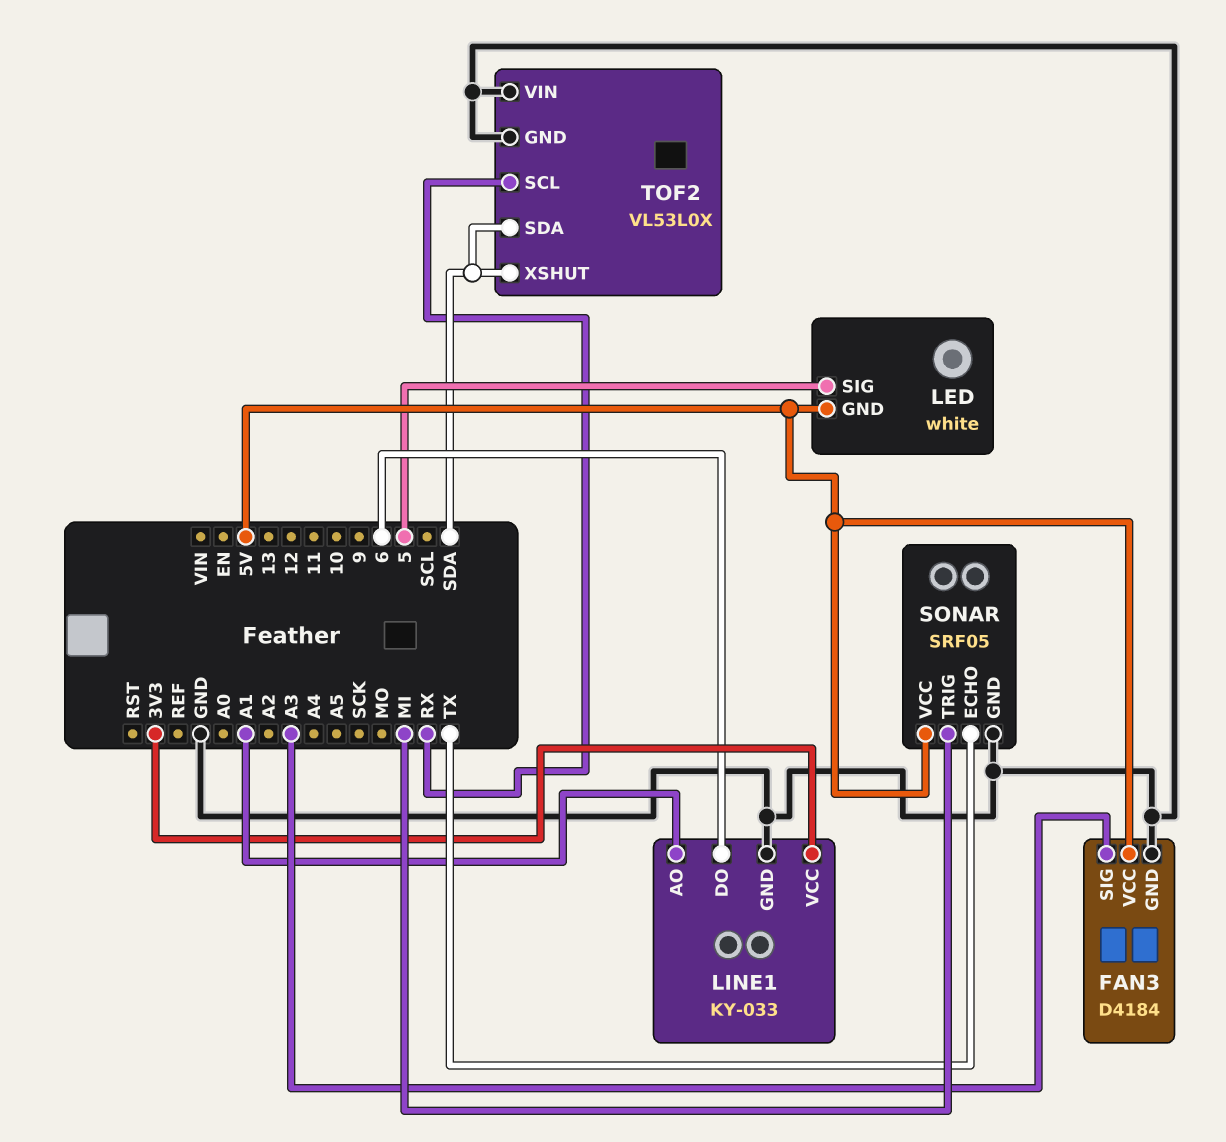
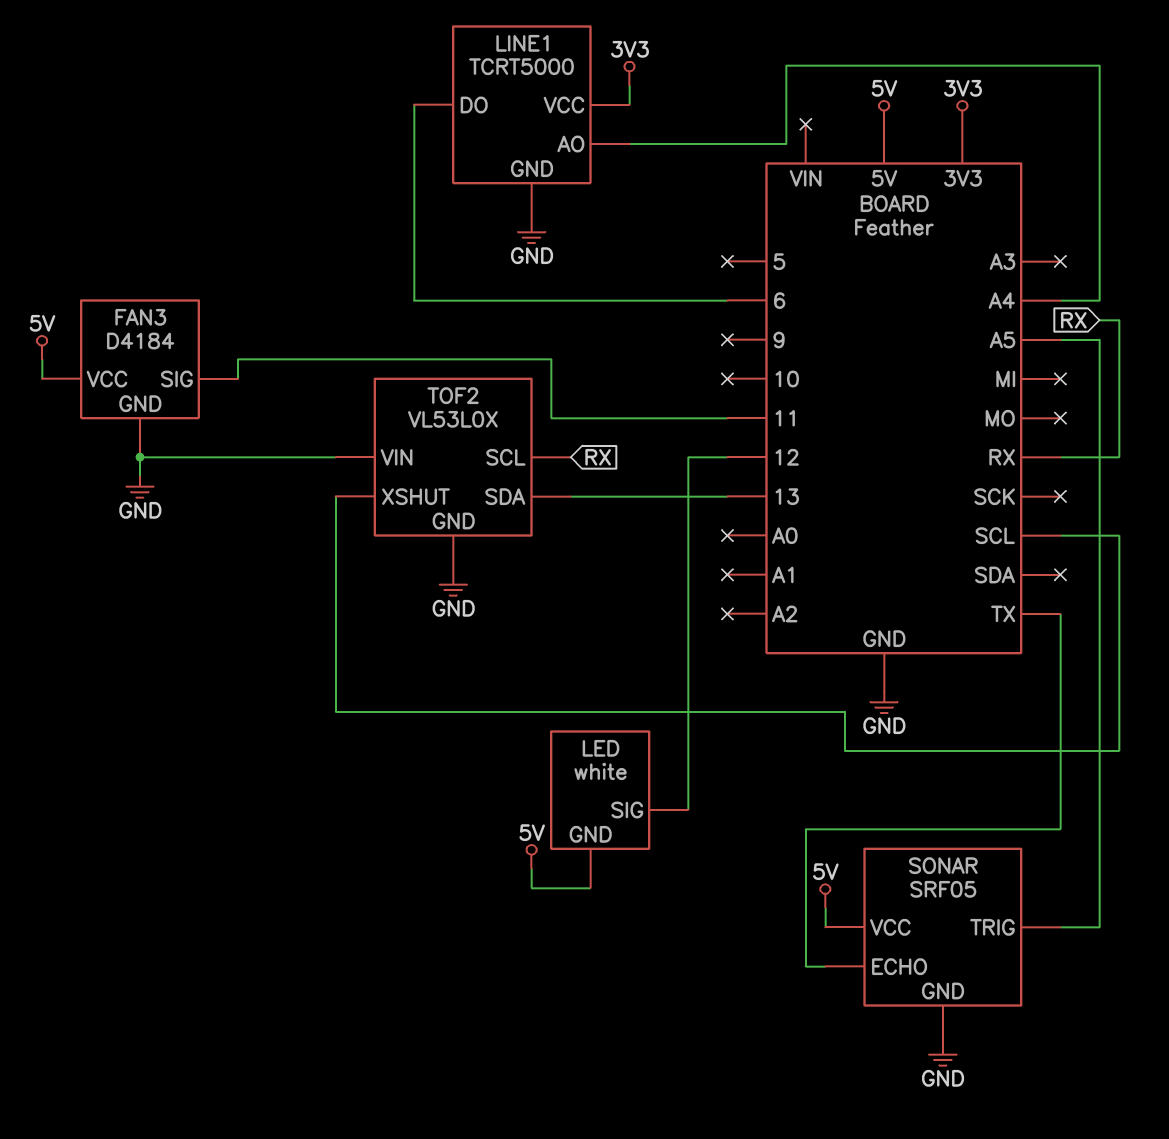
FAN3 pin SIG: A3 -> 11
LED pin SIG: 5 -> 12
LINE1: KY-033 -> TCRT5000
LINE1 pin AO: A1 -> A4
SONAR pin TRIG: MI -> A5
TOF2 pin SDA: SDA -> 13
TOF2 pin XSHUT: SDA -> SCL

